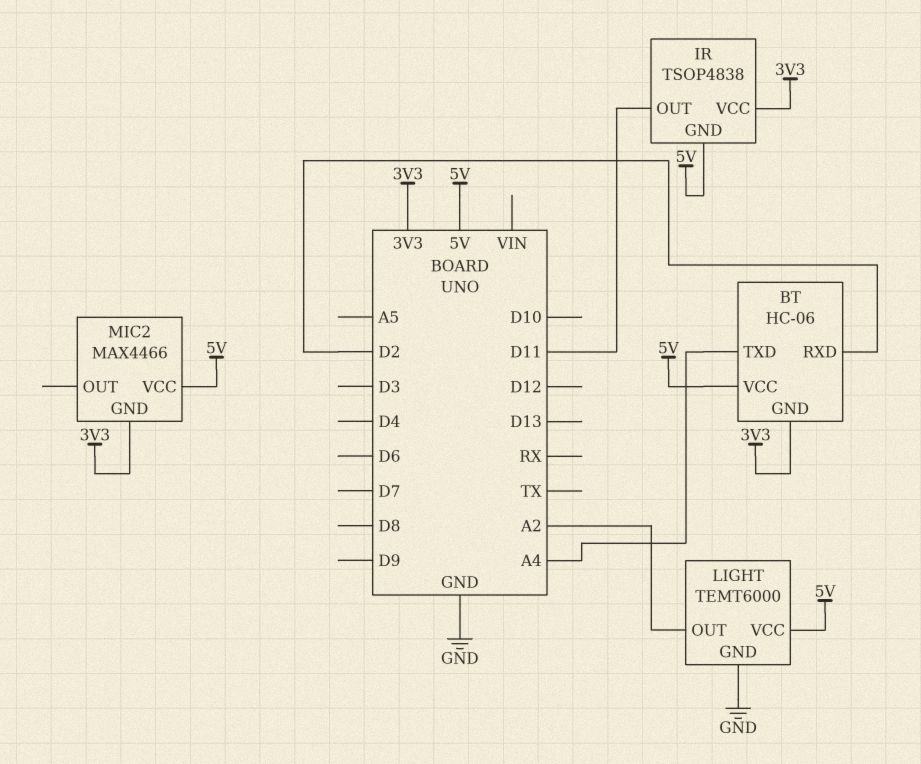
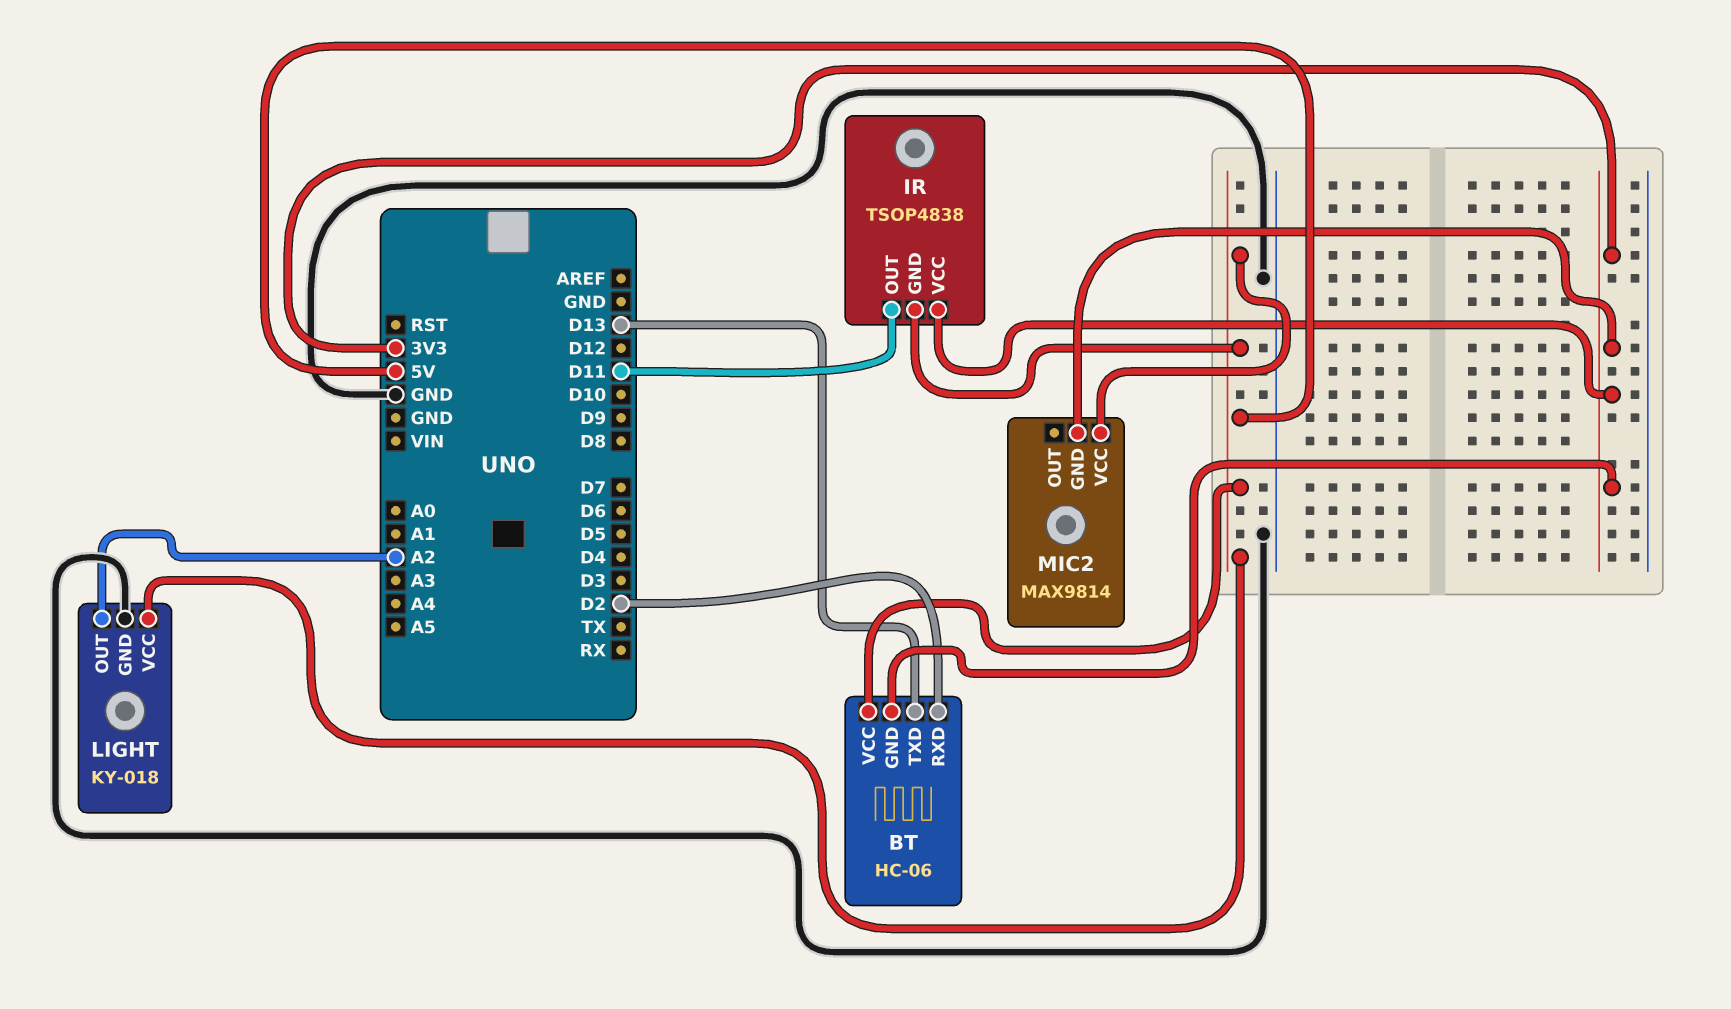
BT pin TXD: A4 -> D13
LIGHT: TEMT6000 -> KY-018
MIC2: MAX4466 -> MAX9814

